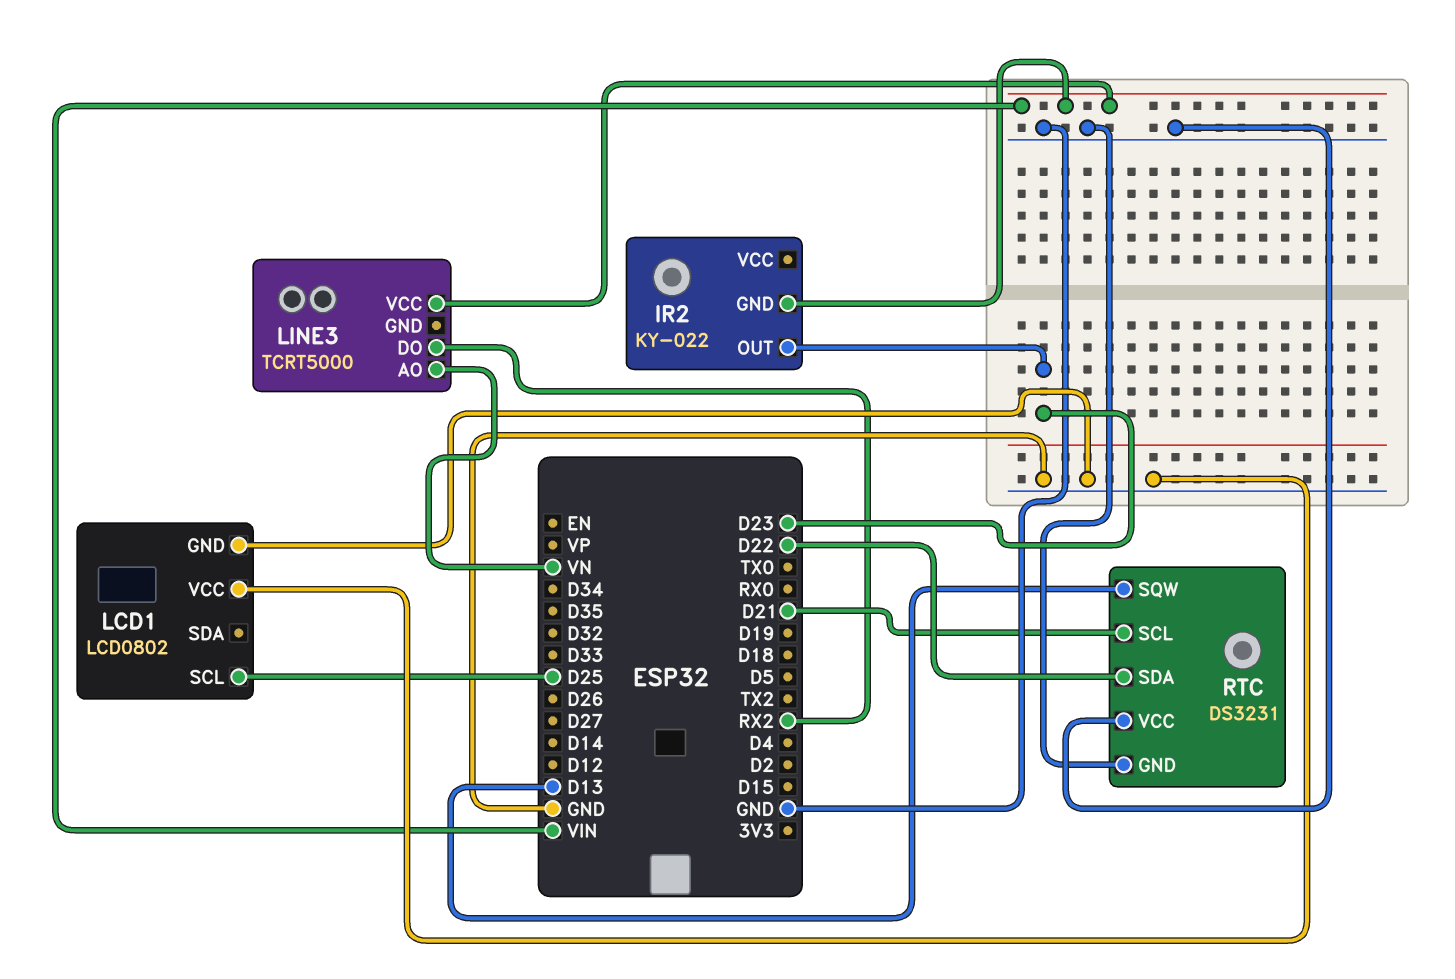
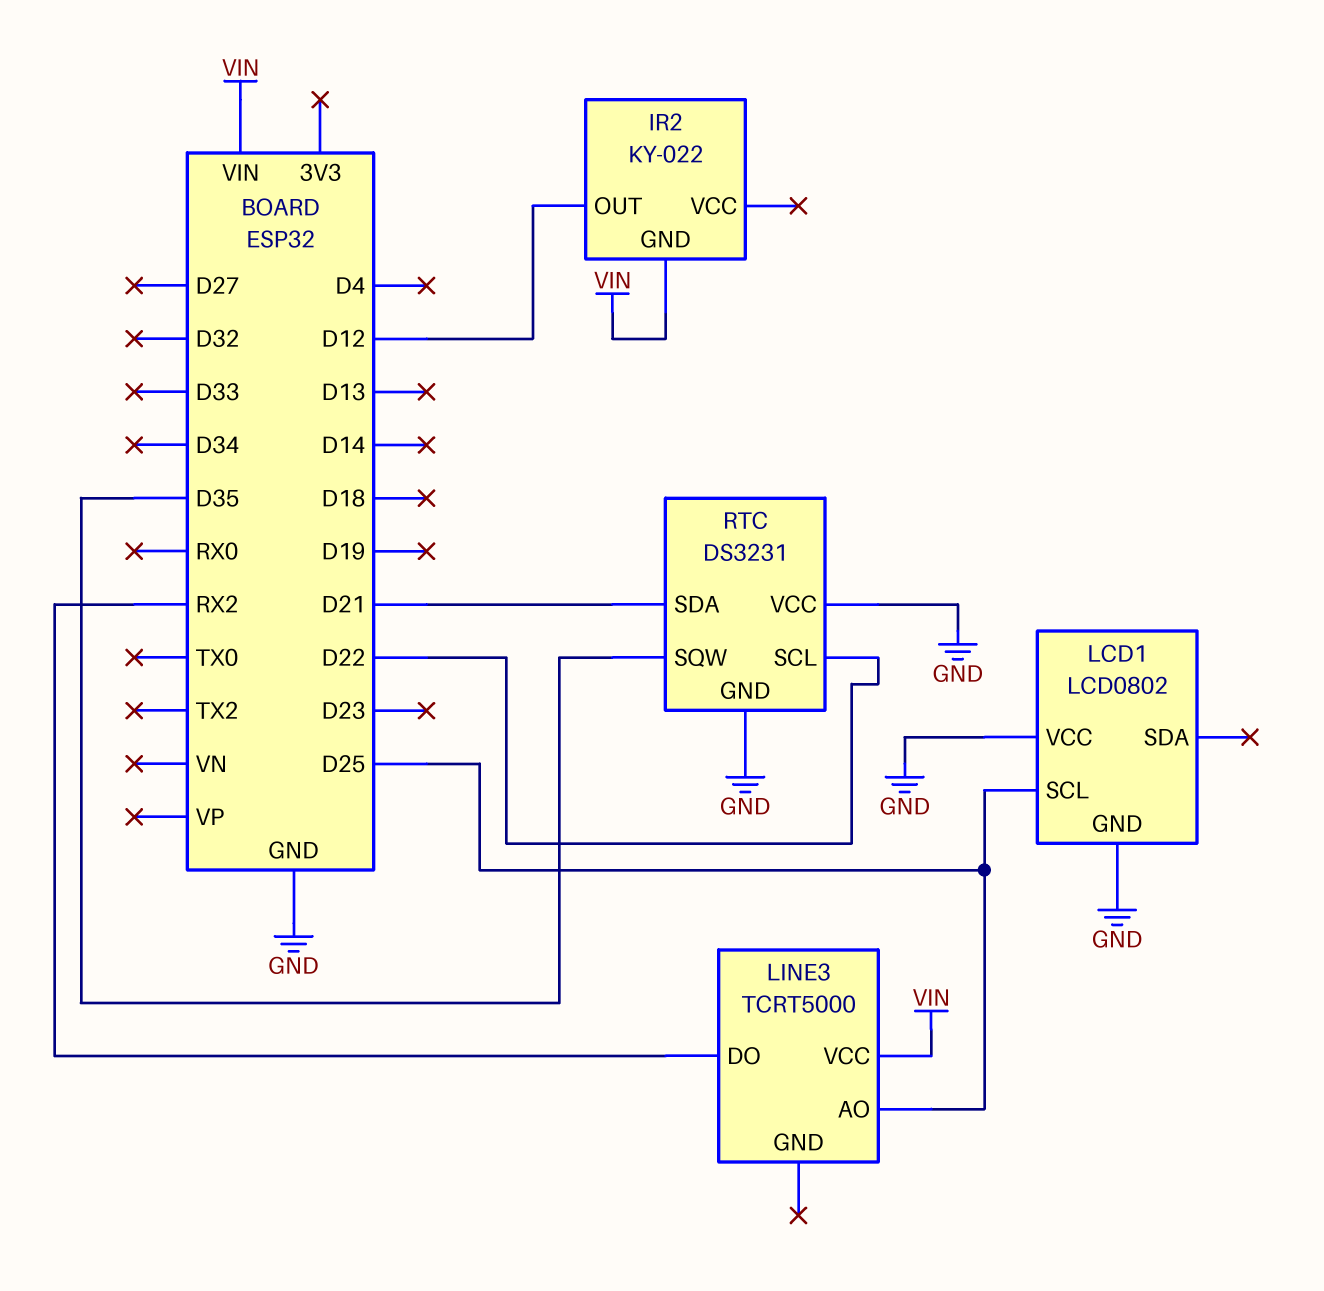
IR2 pin OUT: D23 -> D12
LINE3 pin AO: VN -> D25
RTC pin SCL: D21 -> D22
RTC pin SDA: D22 -> D21
RTC pin SQW: D13 -> D35

